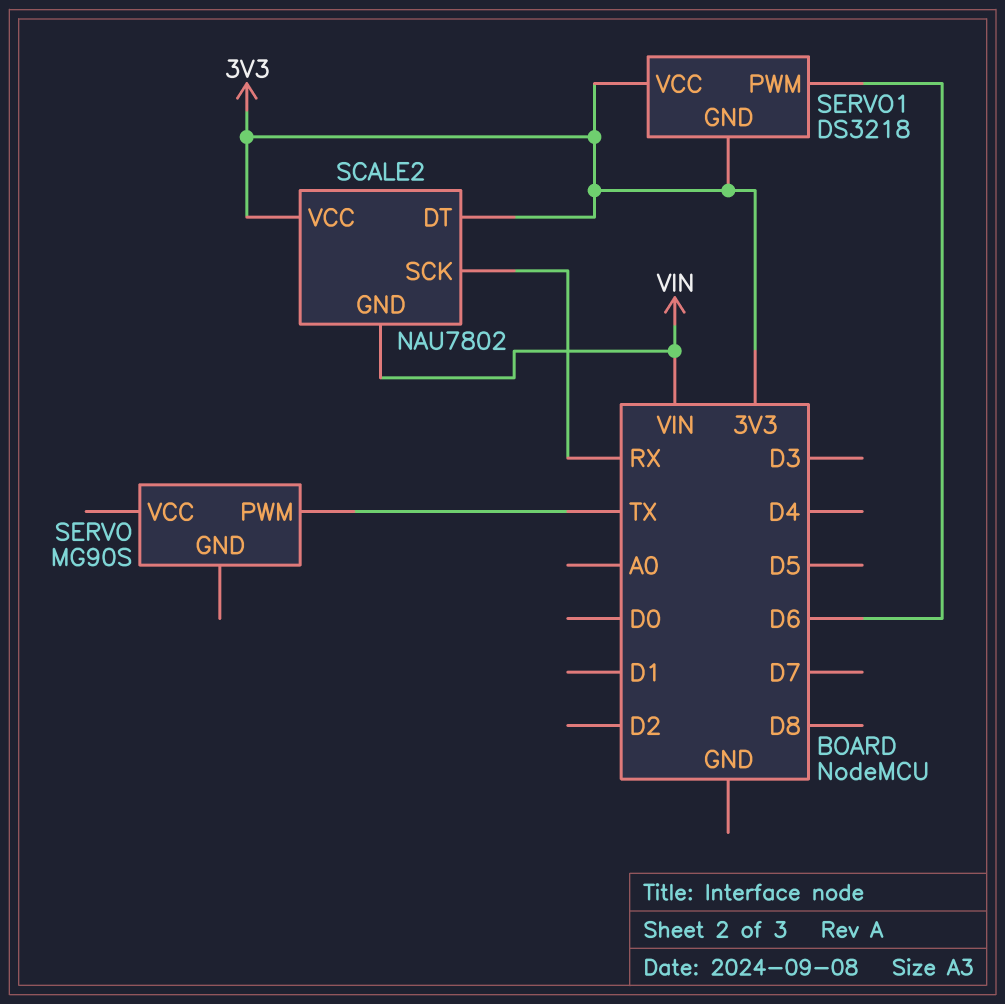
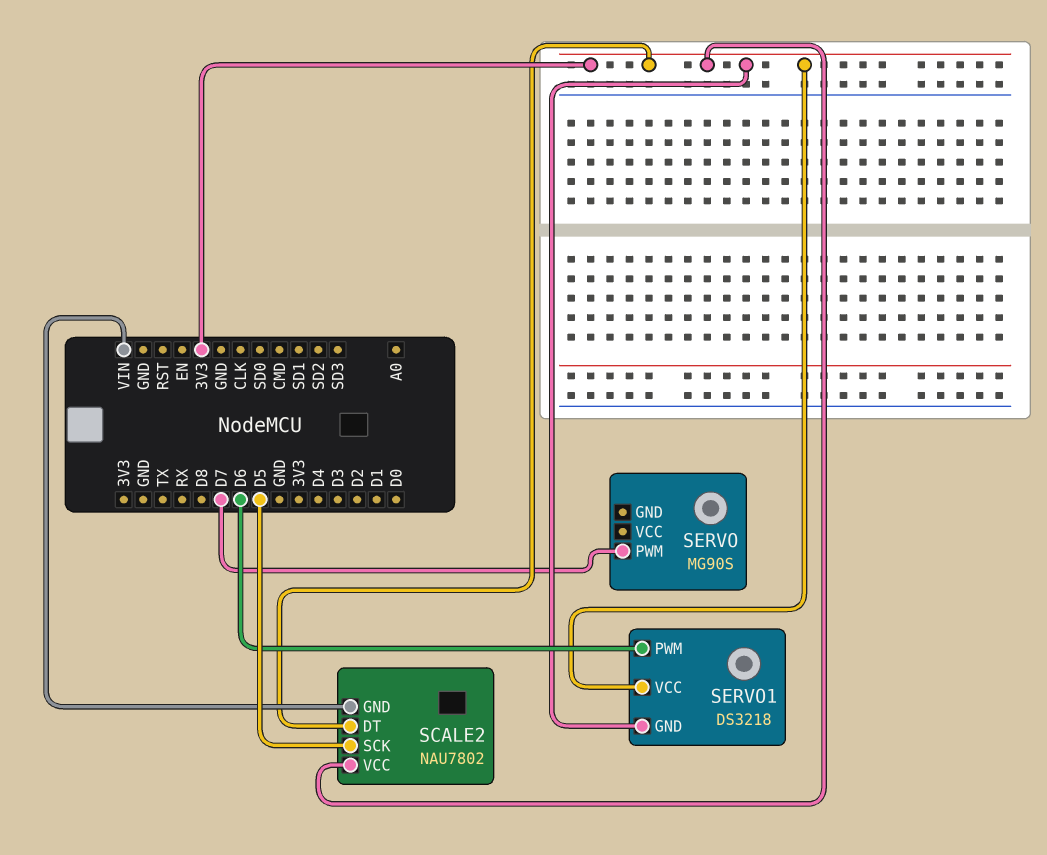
SCALE2 pin SCK: RX -> D5
SERVO pin PWM: TX -> D7

